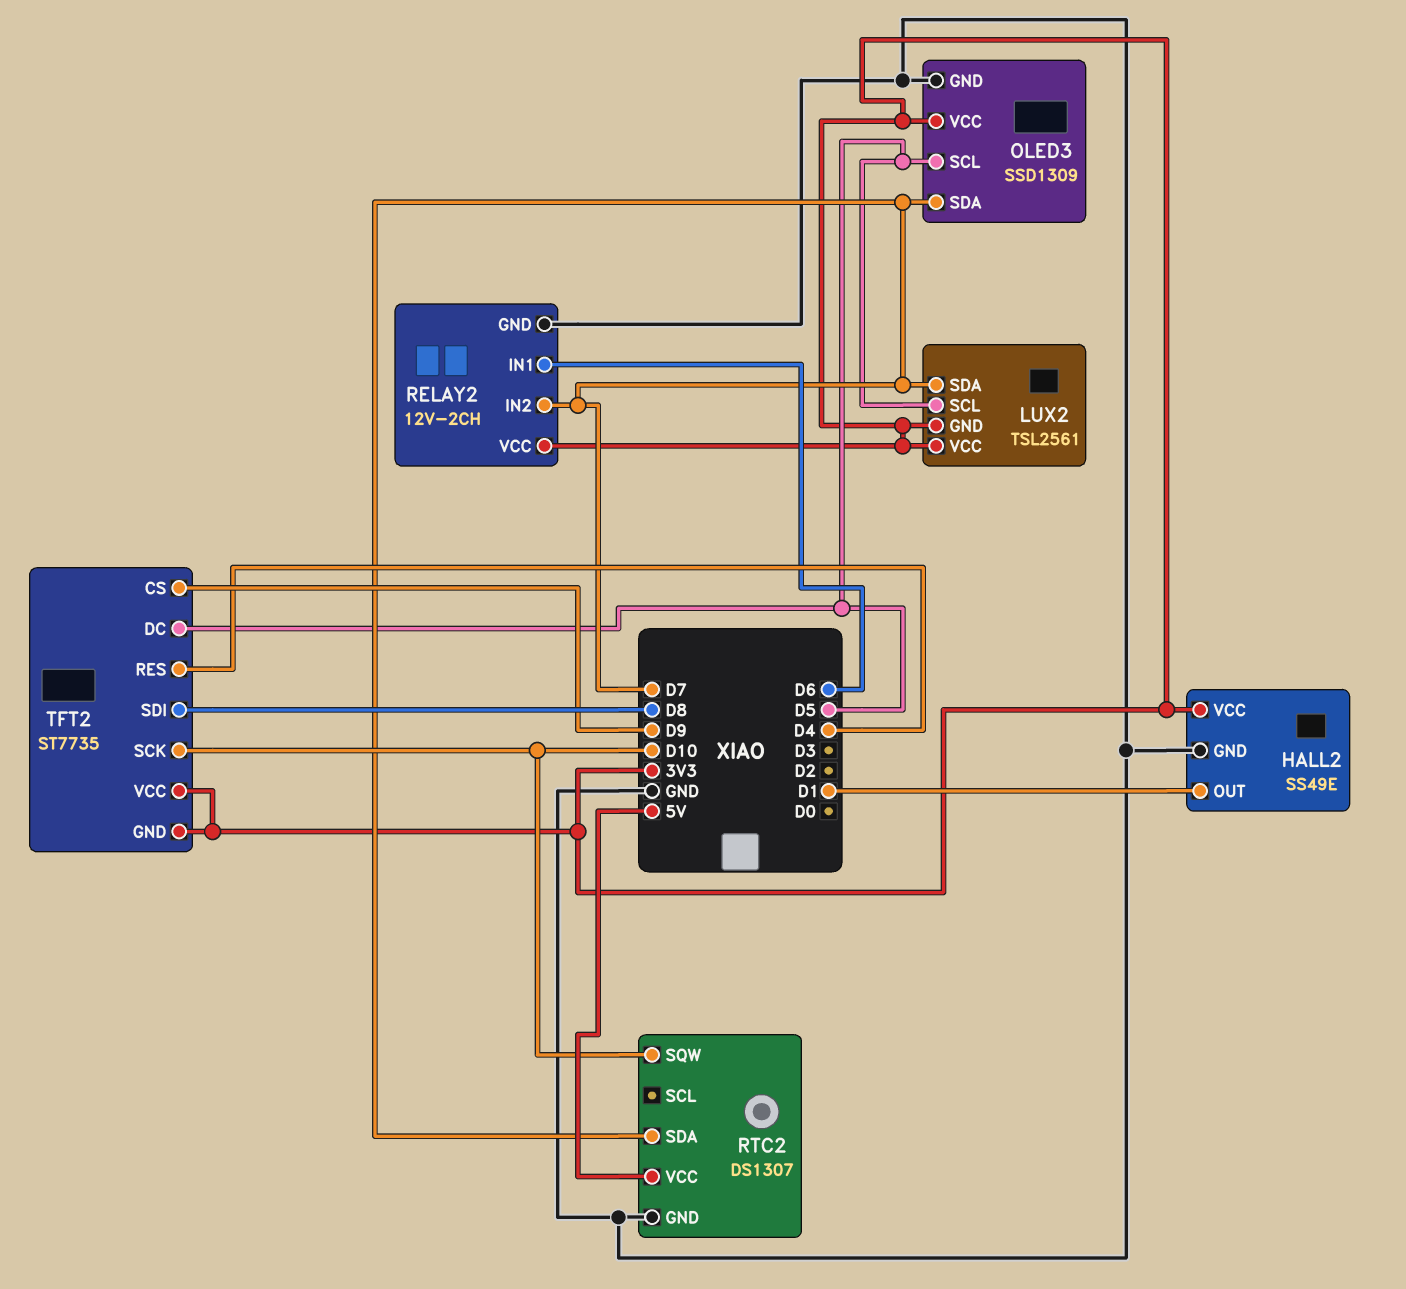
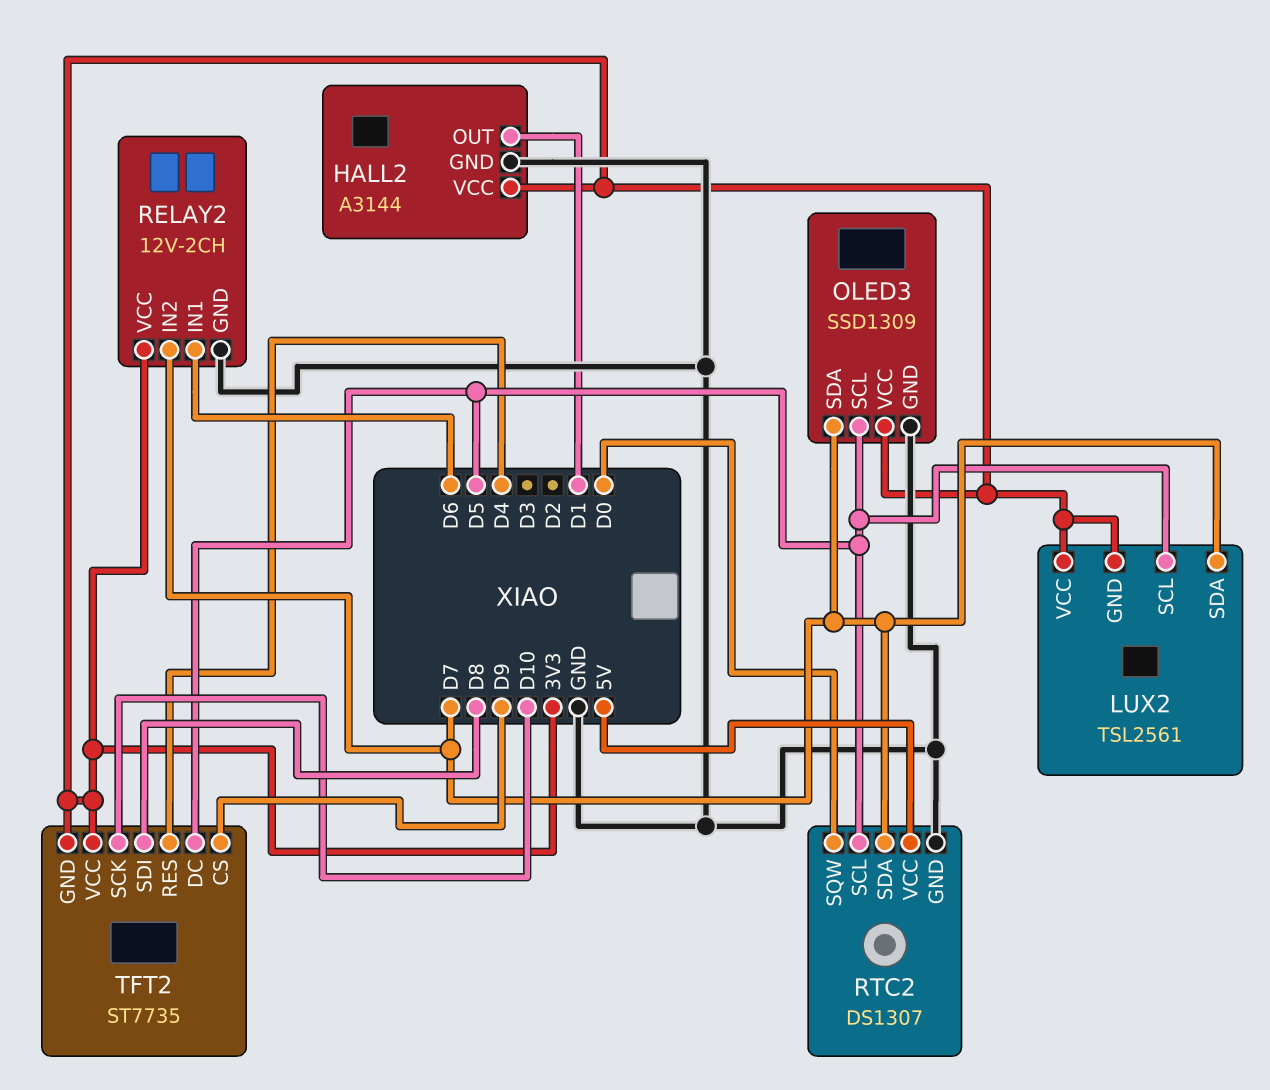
HALL2: SS49E -> A3144
RTC2 pin SCL: none -> D5
RTC2 pin SQW: D10 -> D0

